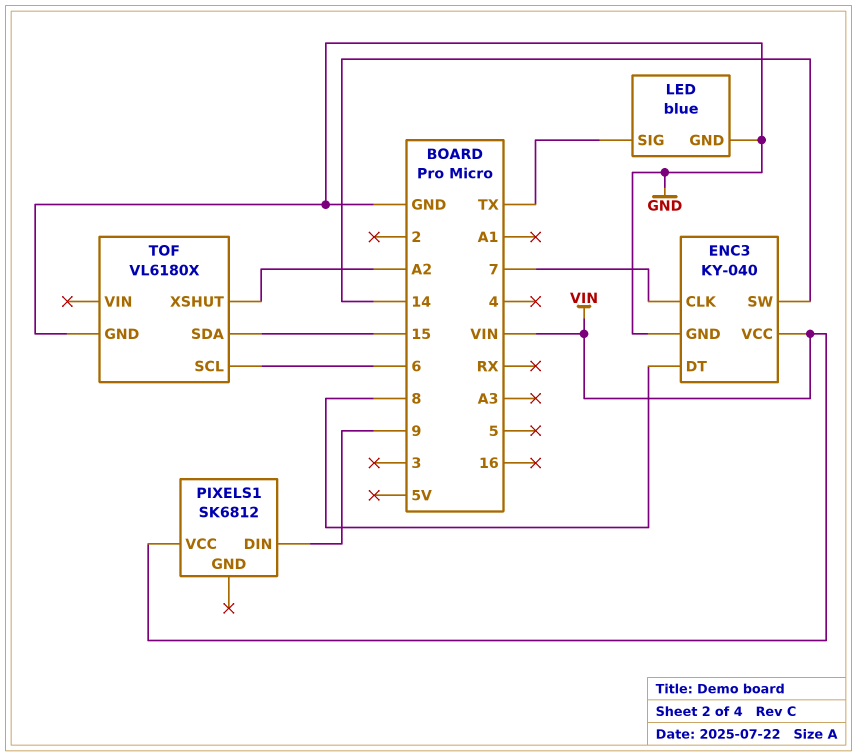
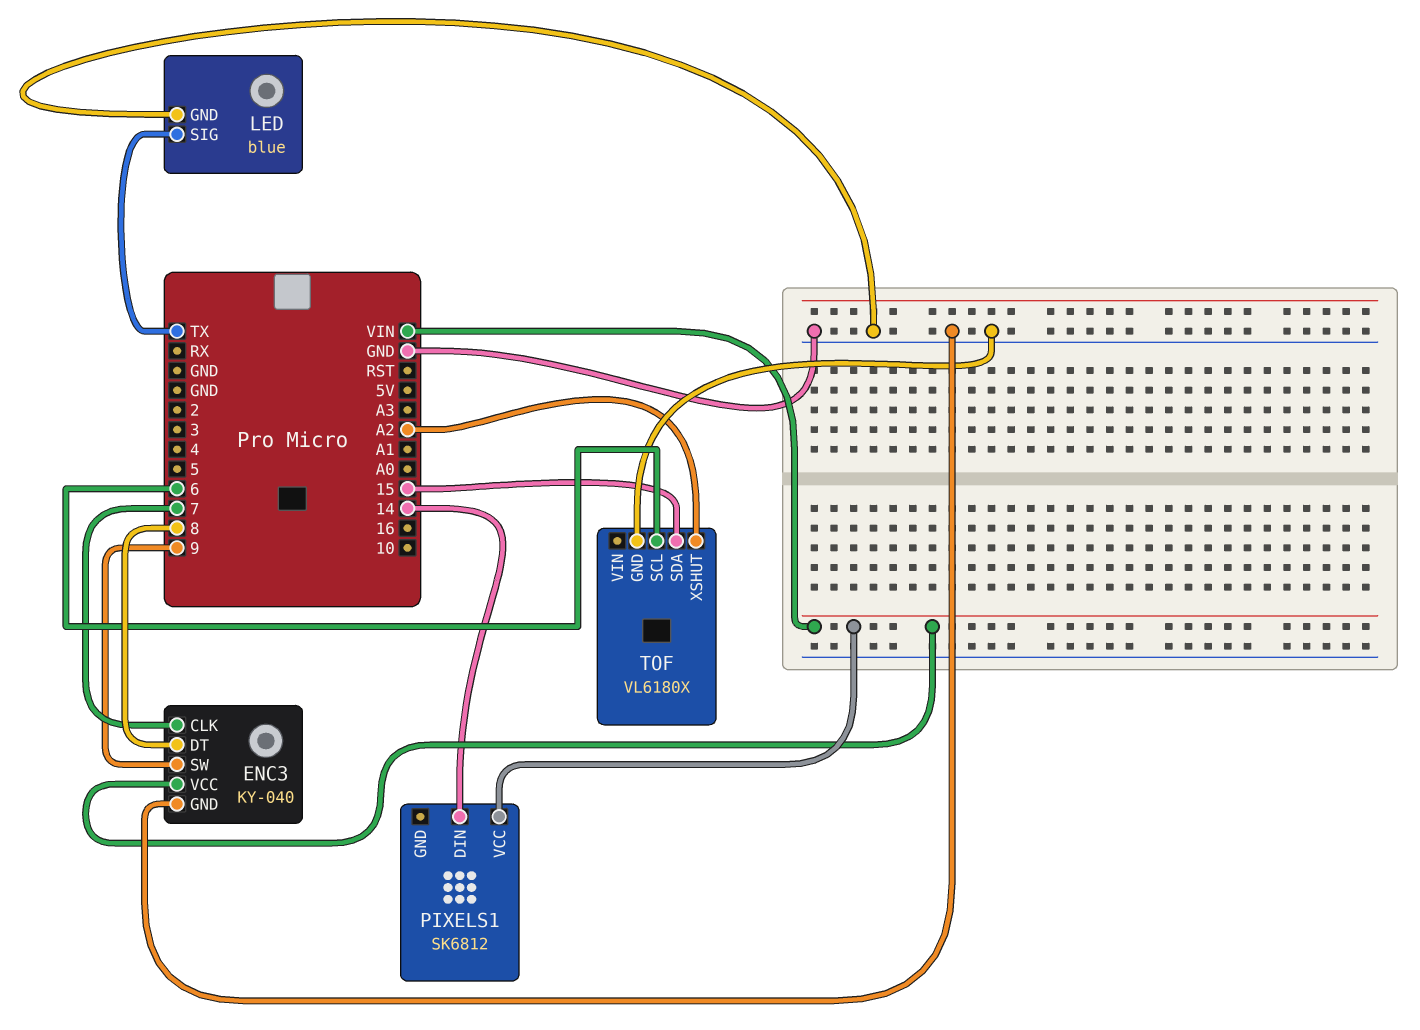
ENC3 pin SW: 14 -> 9
PIXELS1 pin DIN: 9 -> 14

